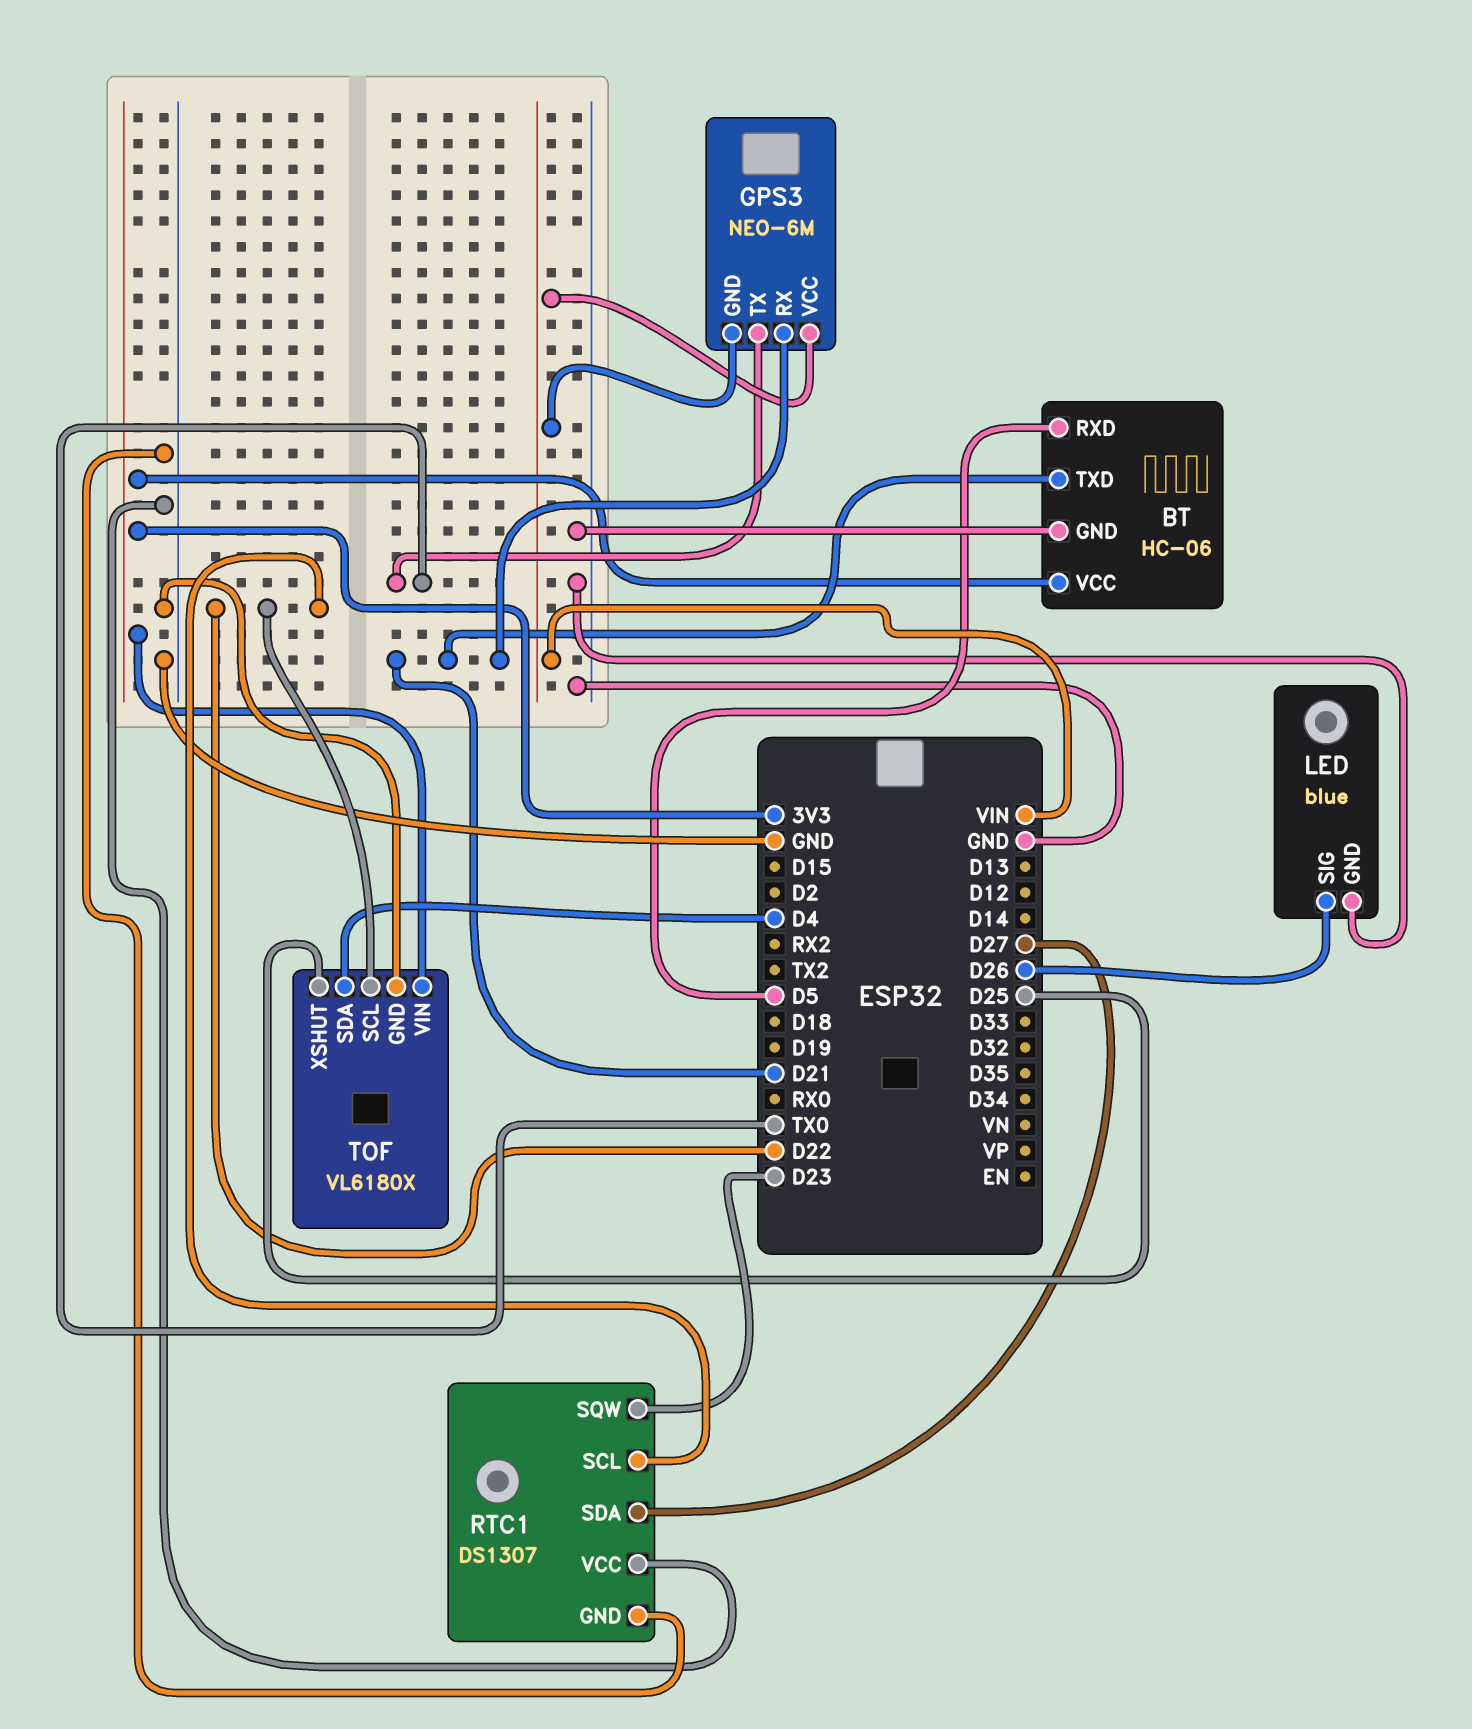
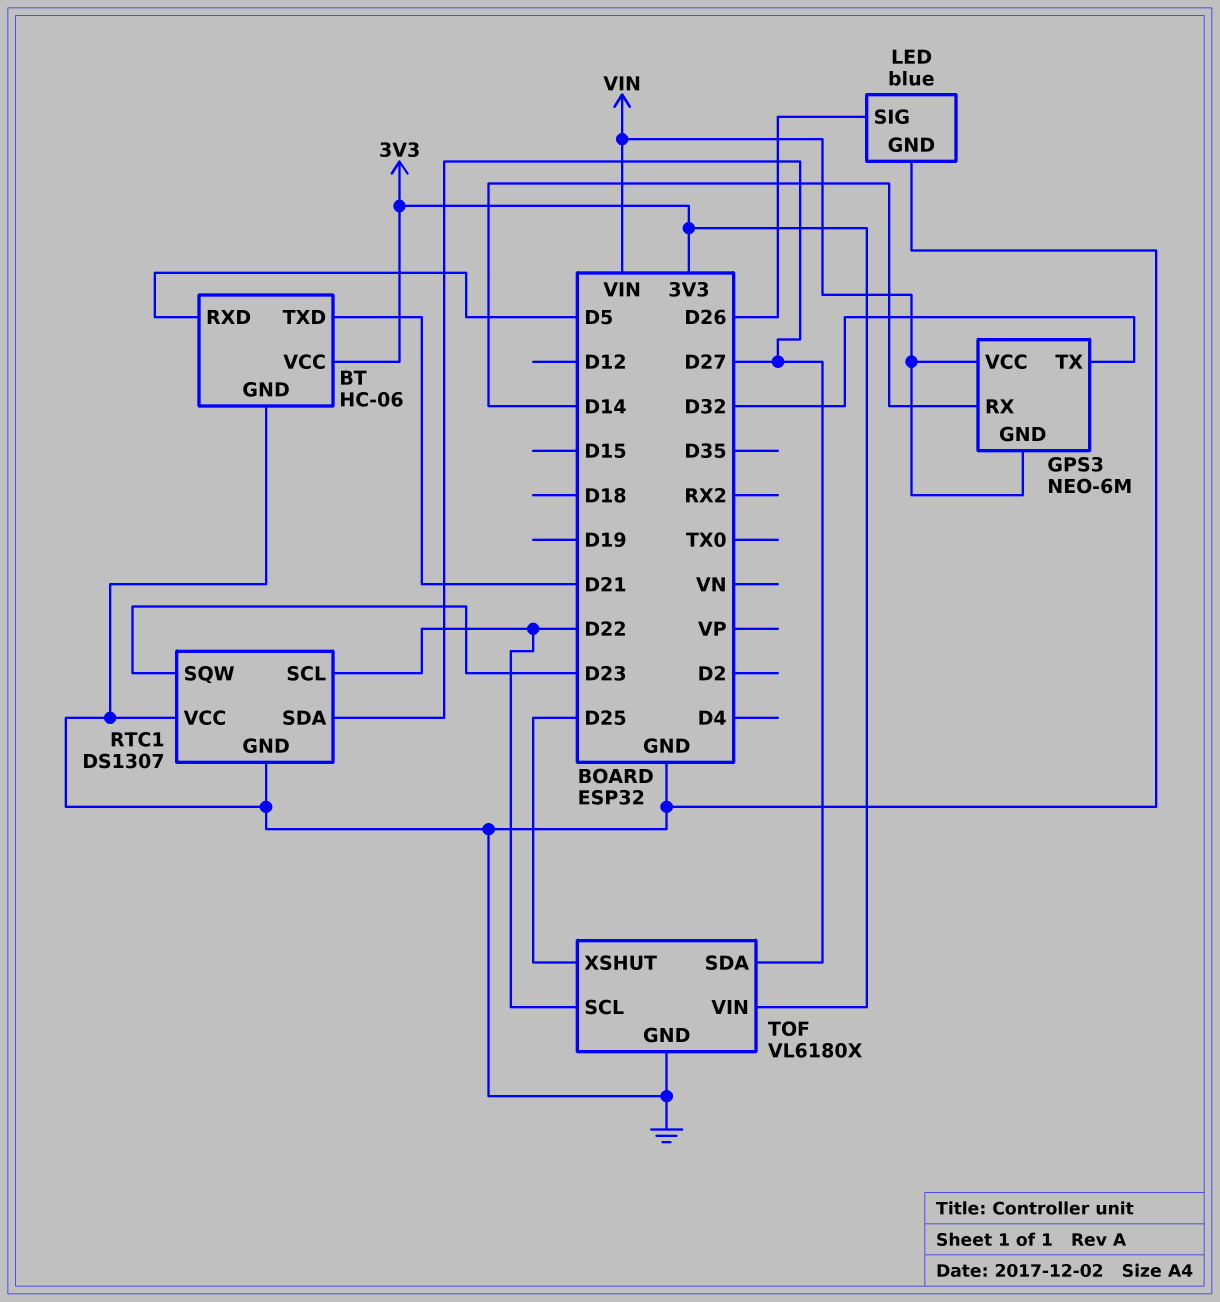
GPS3 pin RX: D21 -> D14
GPS3 pin TX: TX0 -> D32
TOF pin SDA: D4 -> D27

